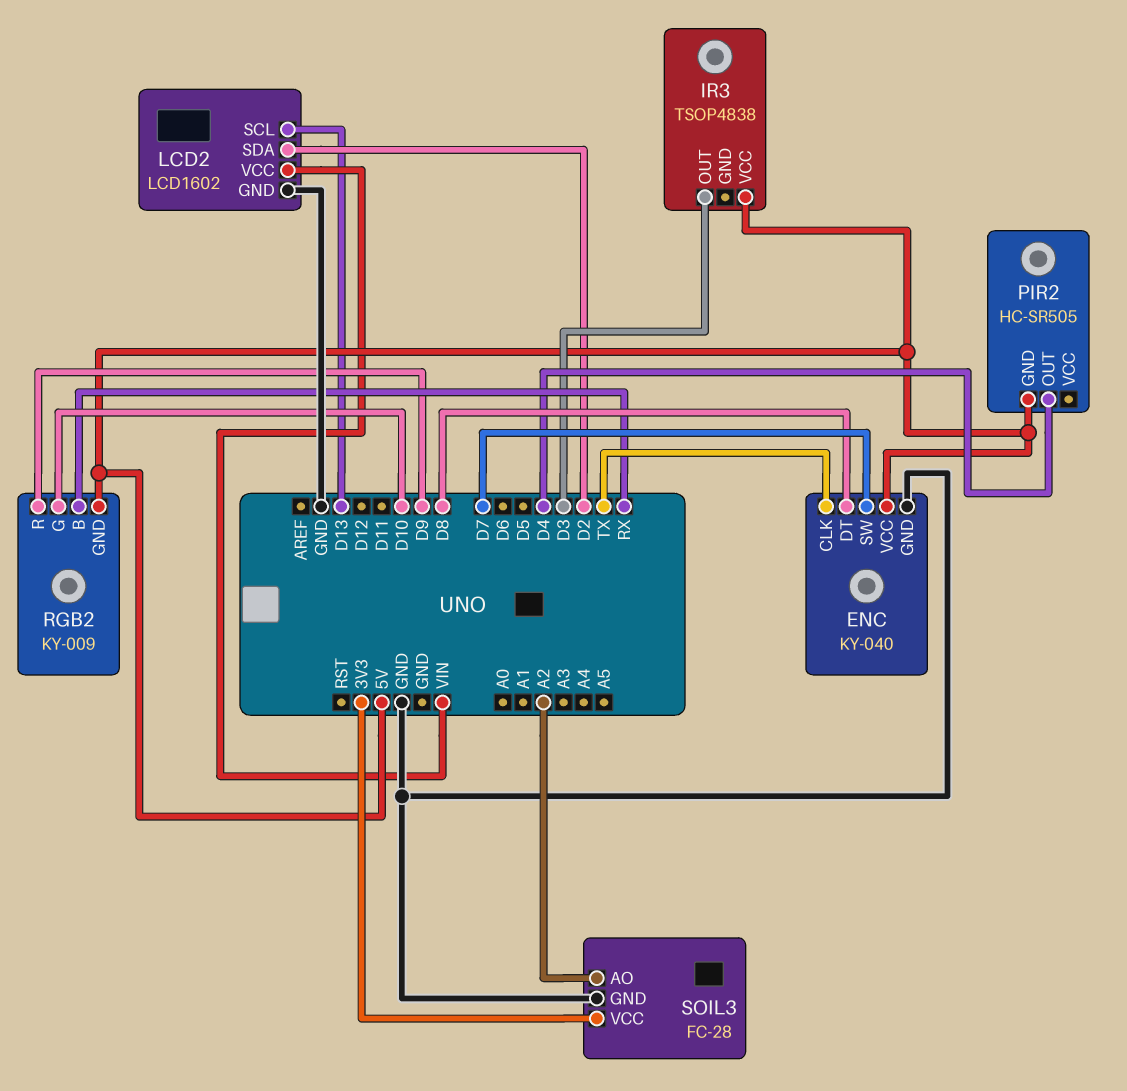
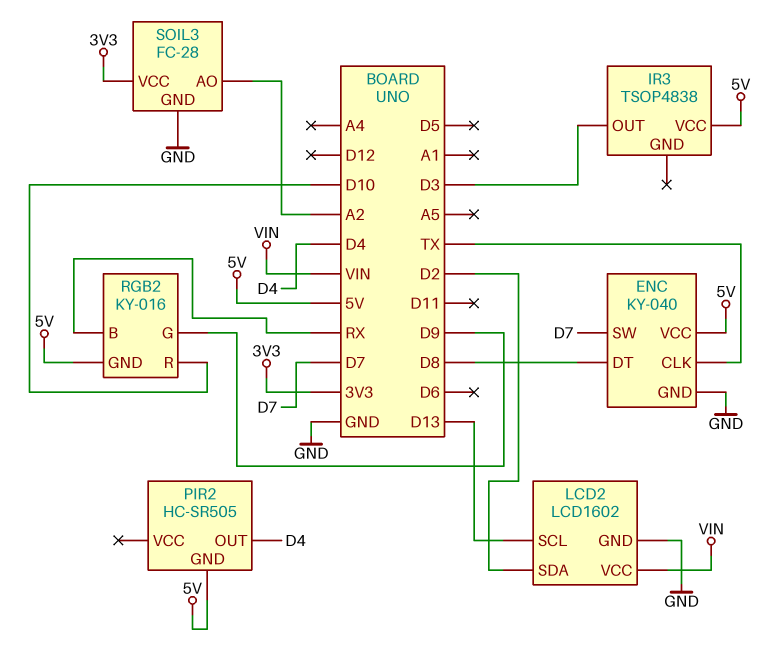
RGB2: KY-009 -> KY-016
RGB2 pin G: D10 -> D9
RGB2 pin R: D9 -> D10

